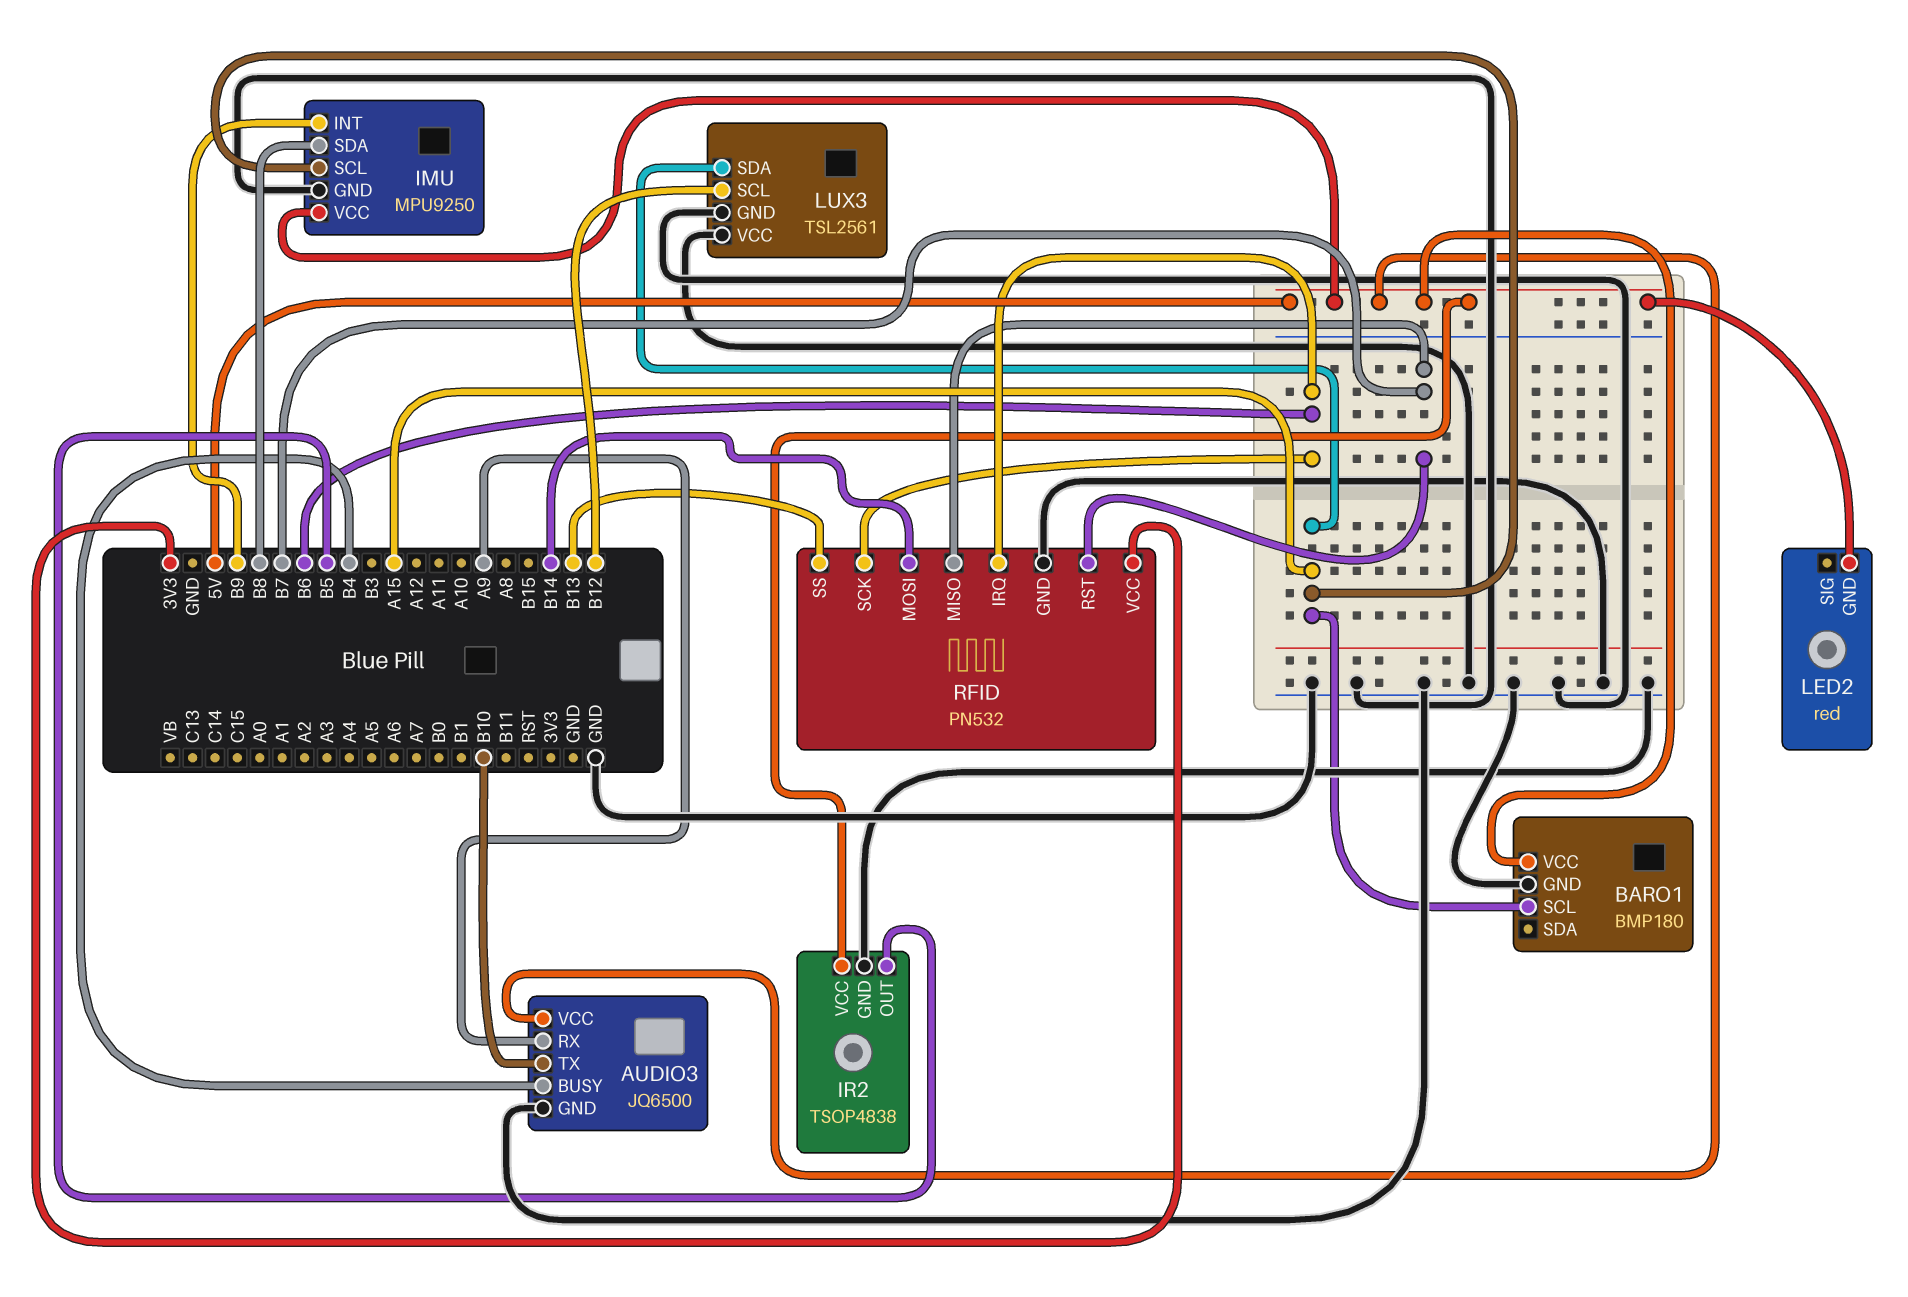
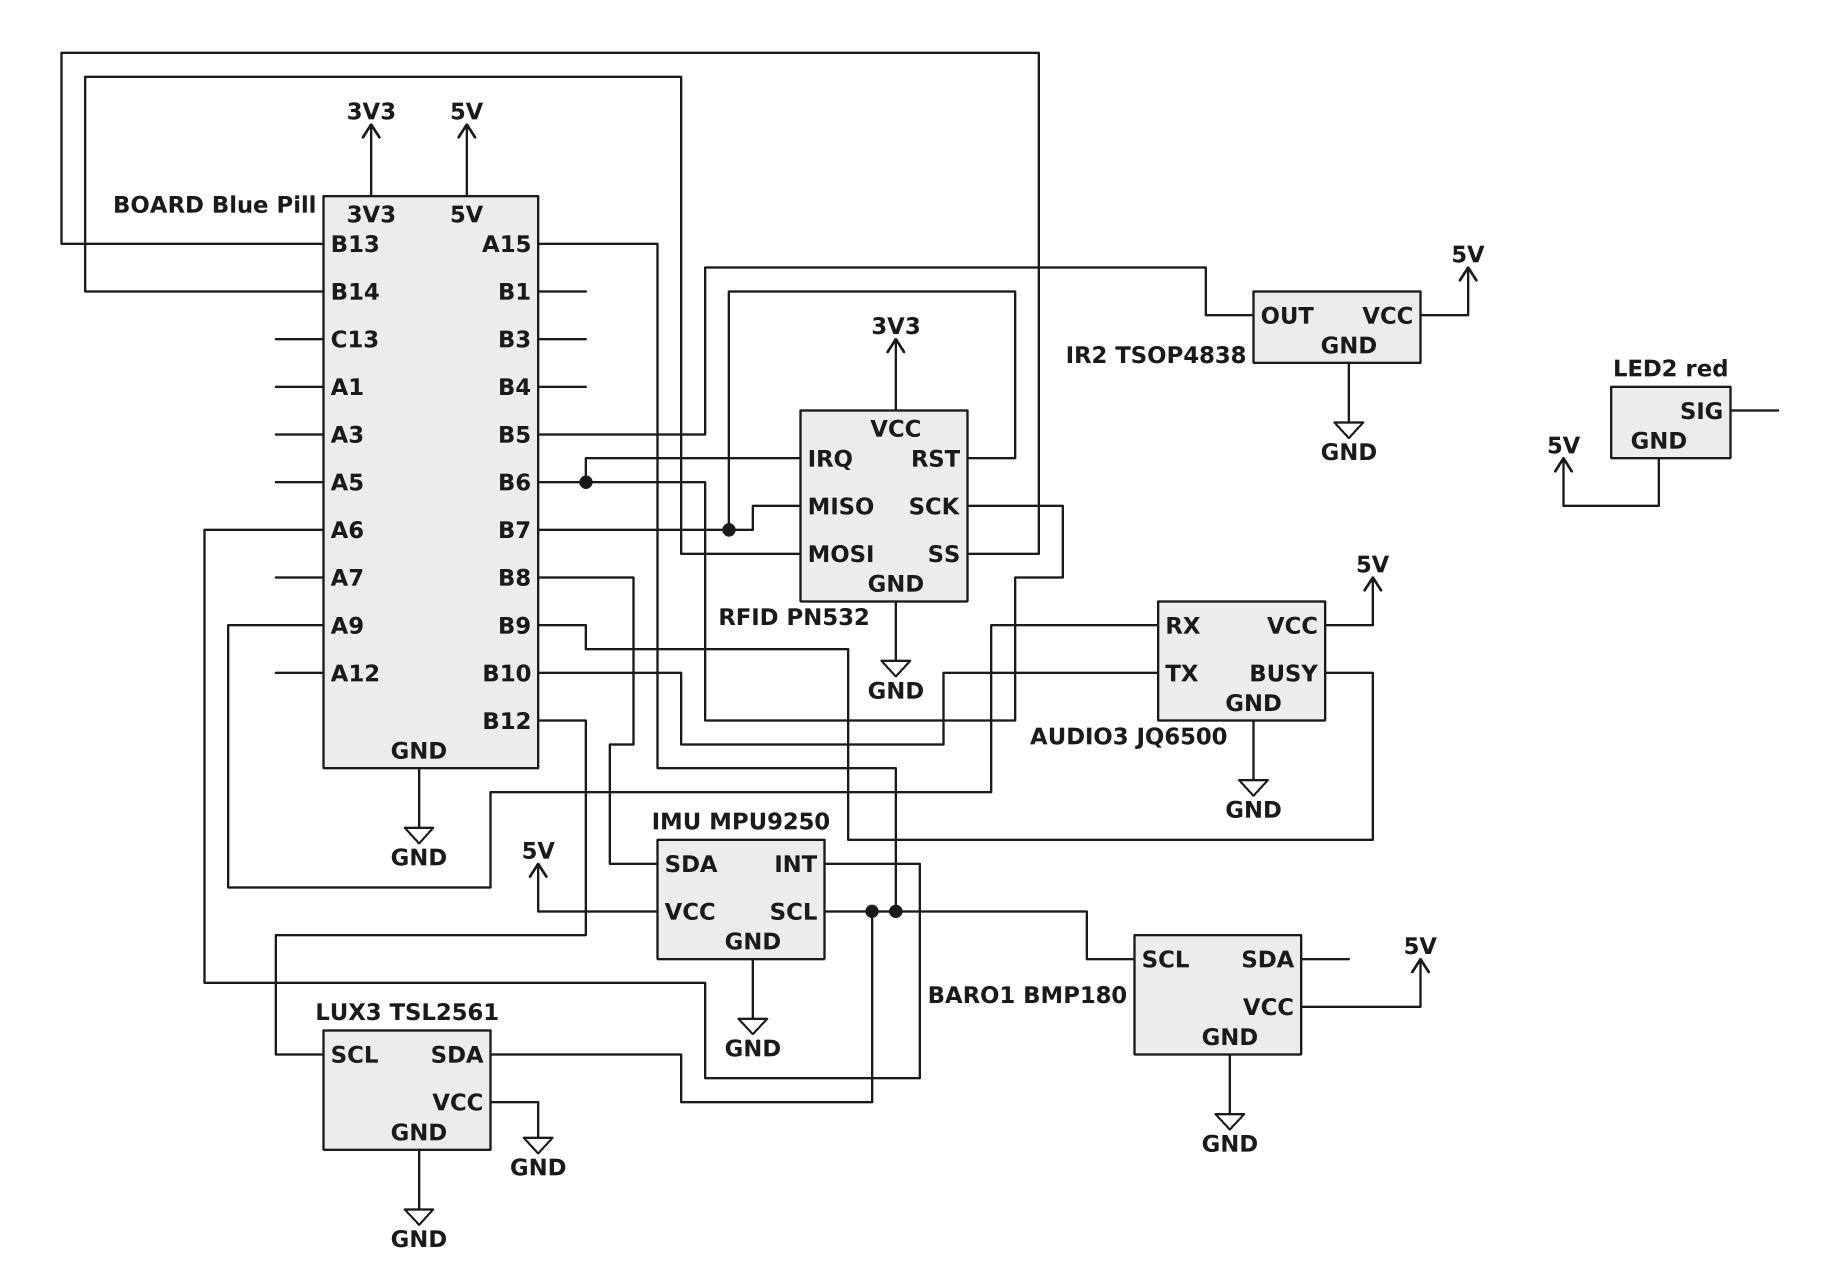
AUDIO3 pin BUSY: B4 -> B9
IMU pin INT: B9 -> A6

